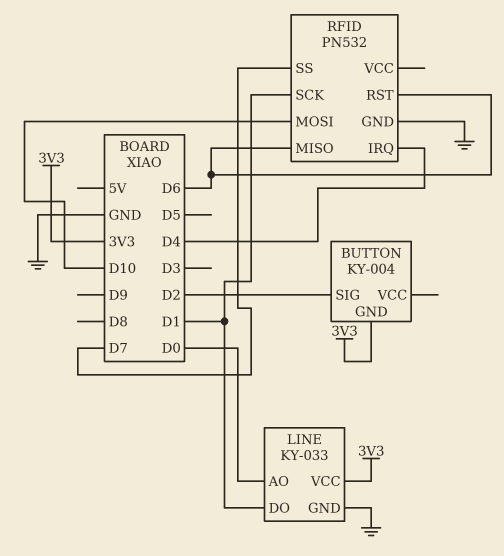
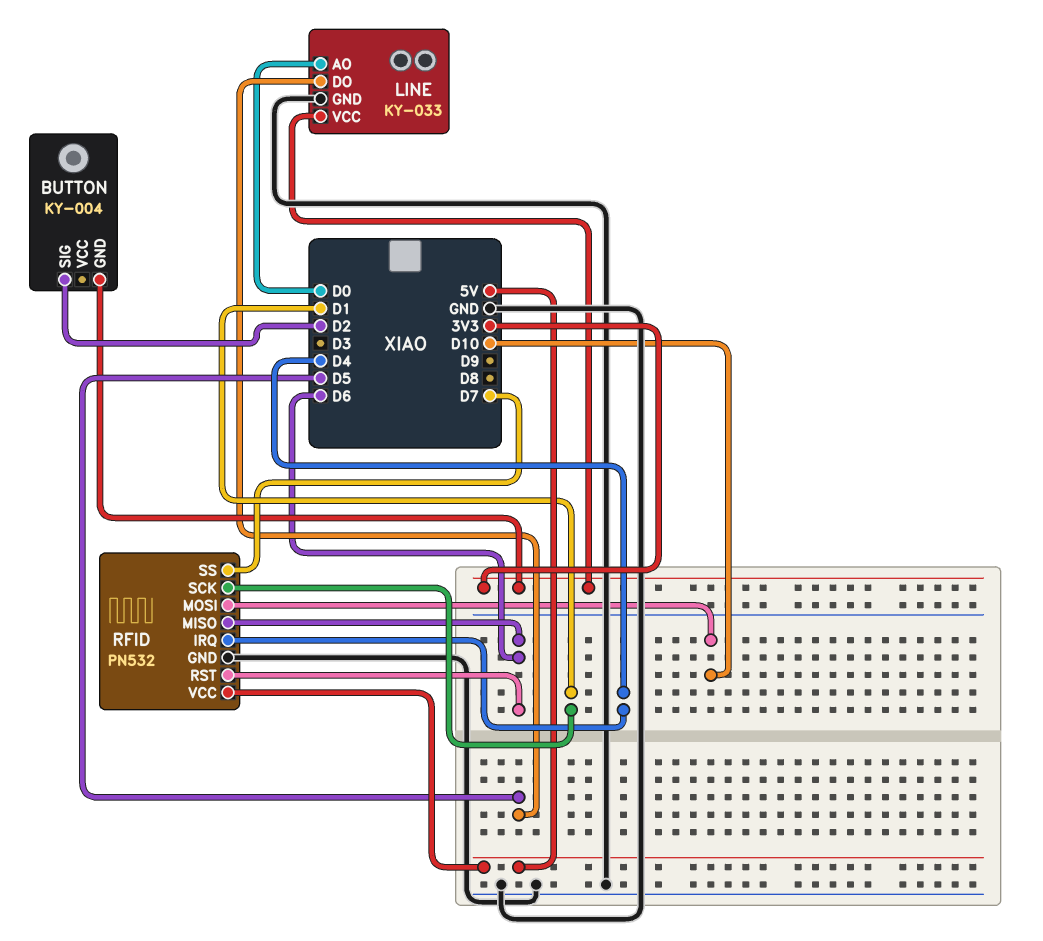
LINE pin DO: D1 -> D5
RFID pin VCC: none -> 5V

